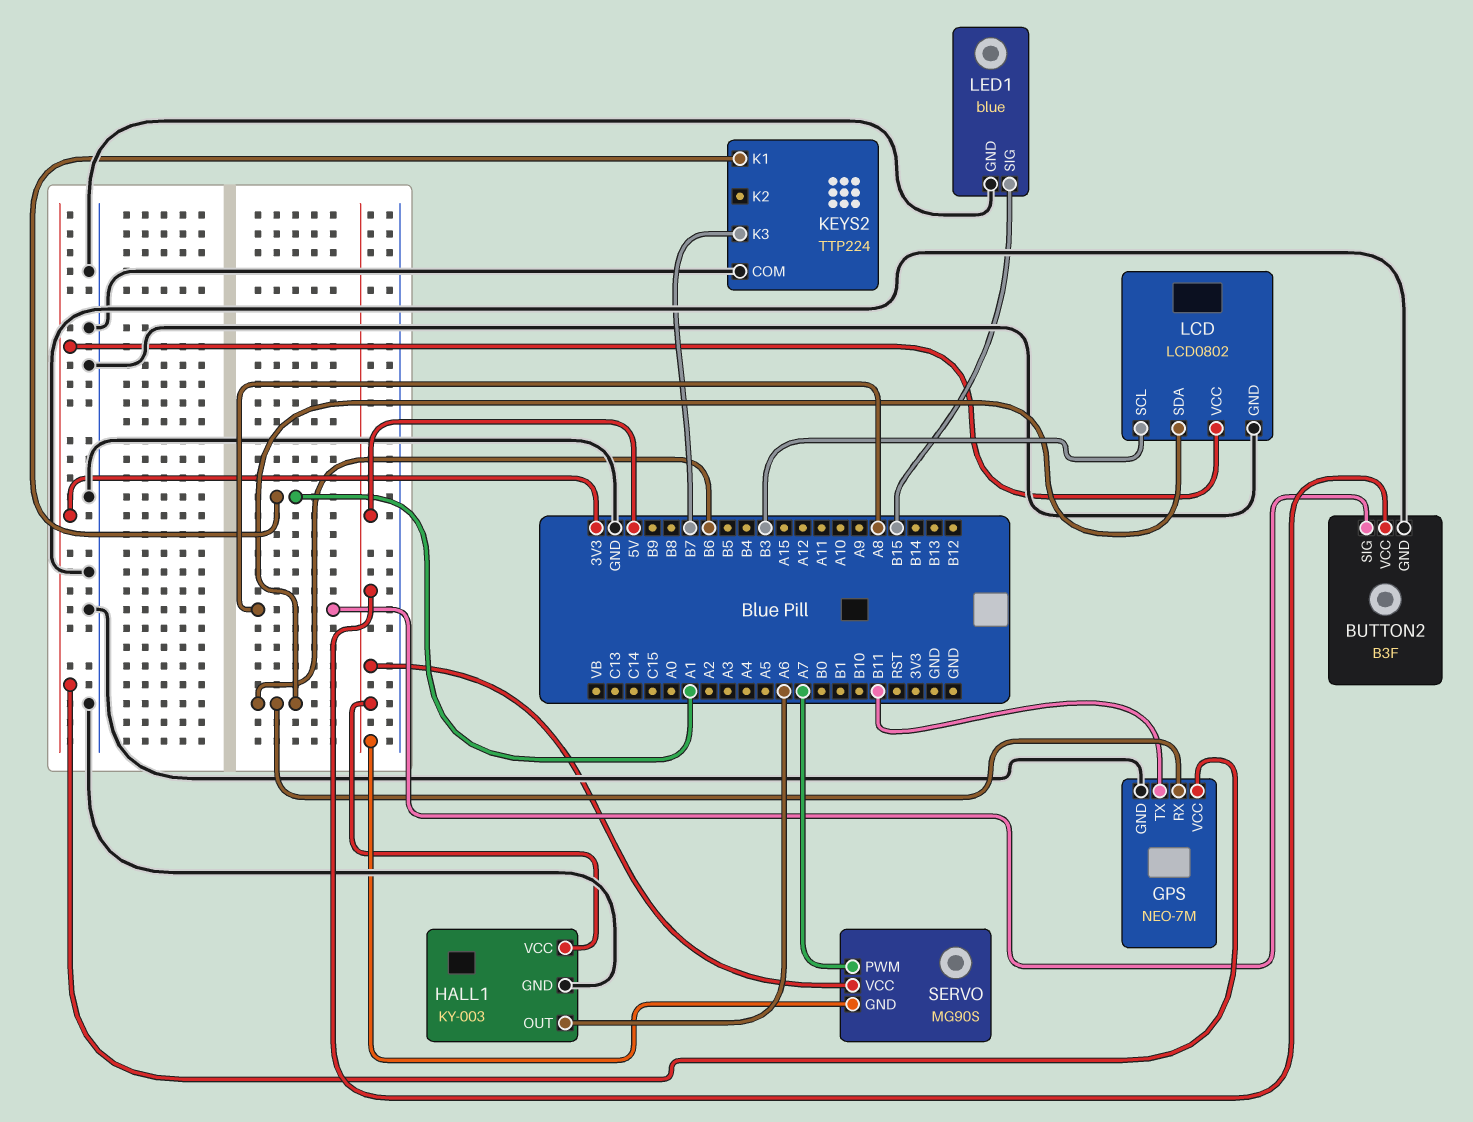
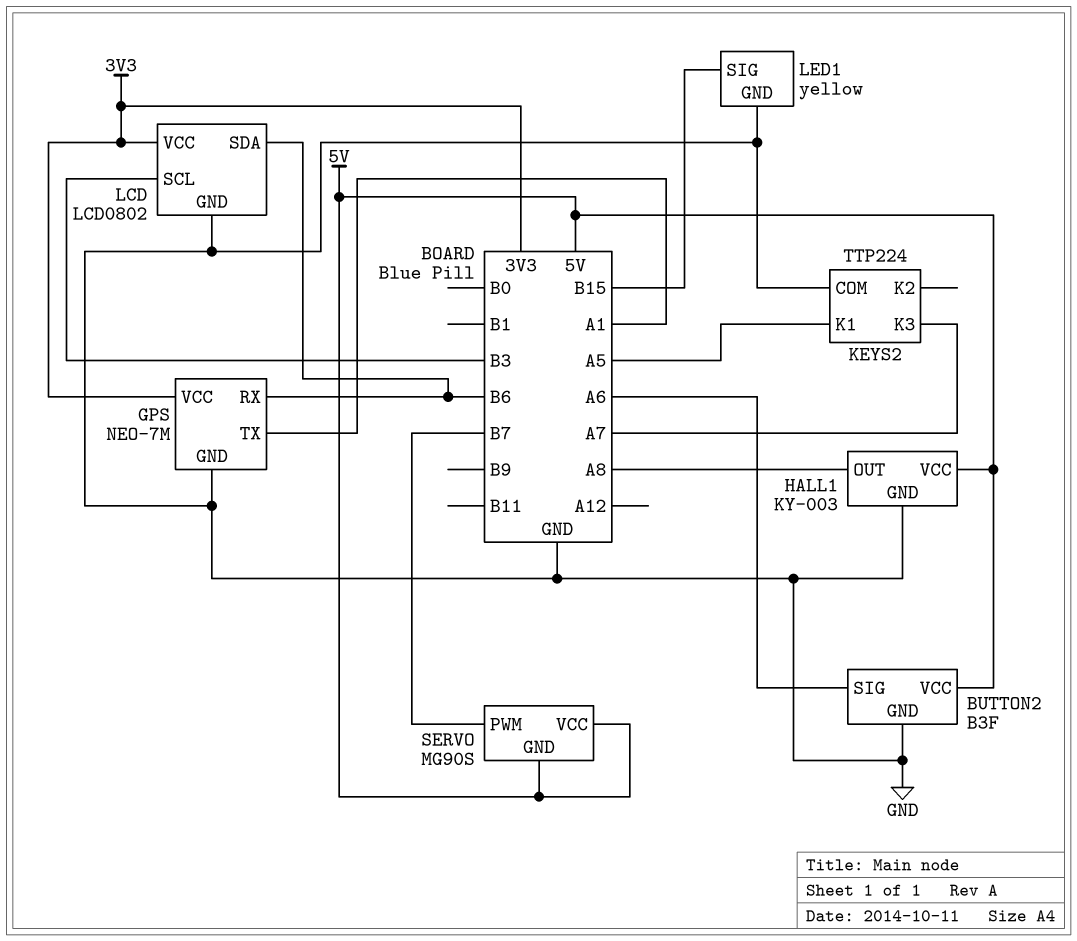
BUTTON2 pin SIG: A8 -> A6
GPS pin TX: B11 -> A1
HALL1 pin OUT: A6 -> A8
KEYS2 pin K1: A1 -> A5
KEYS2 pin K3: B7 -> A7
LED1: blue -> yellow
SERVO pin PWM: A7 -> B7

